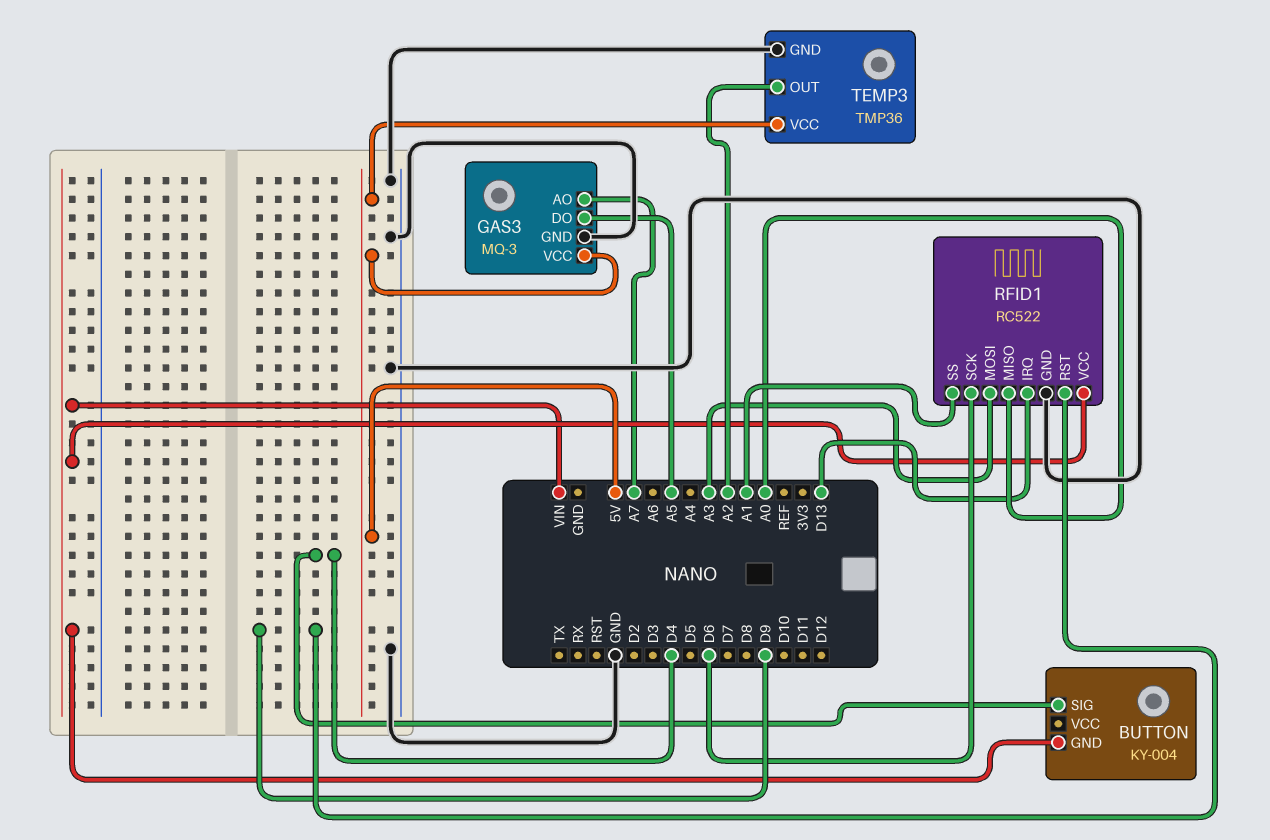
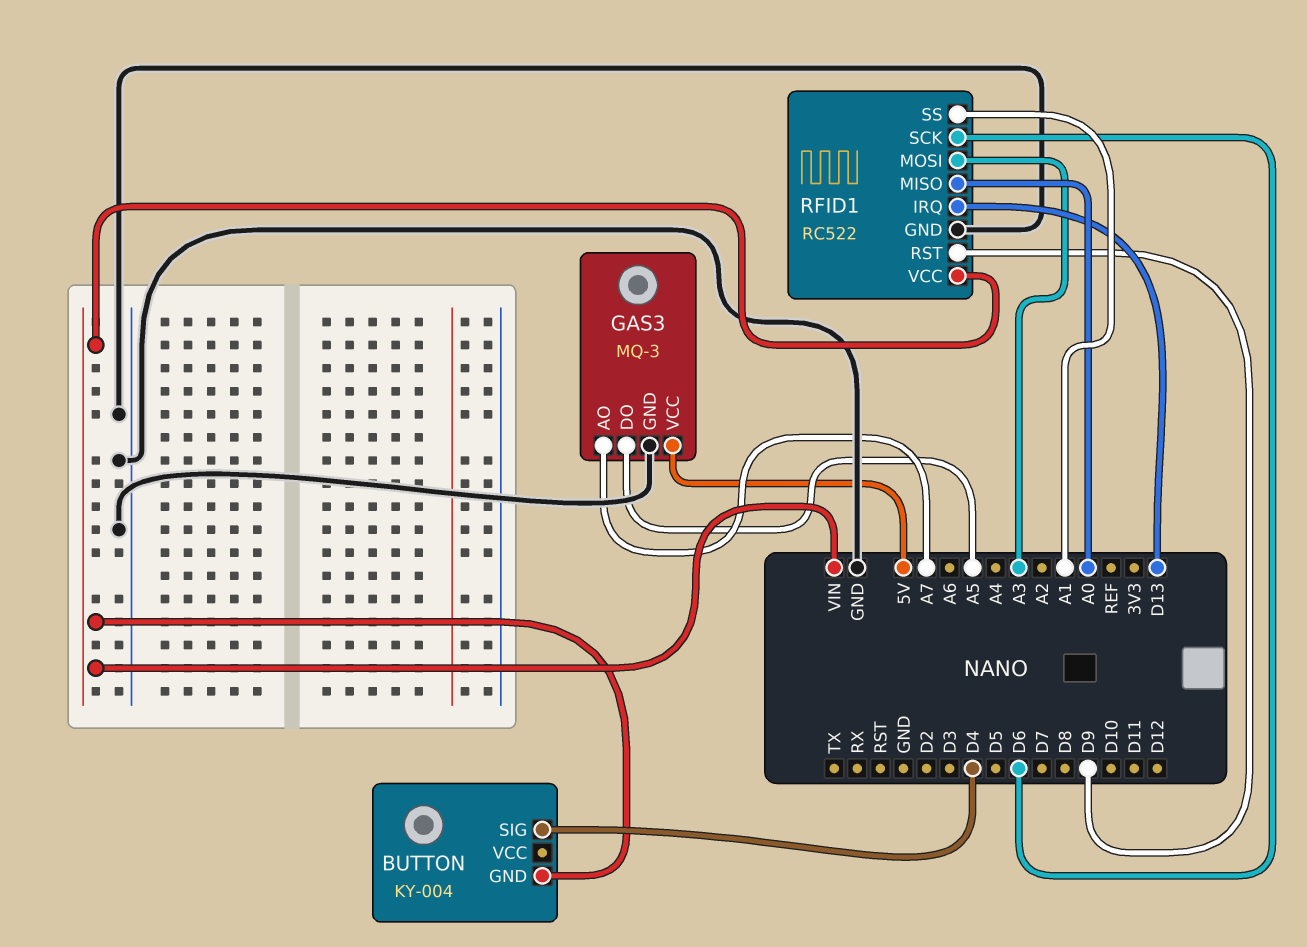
TEMP3: TMP36 -> none
TEMP3 pin GND: GND -> none
TEMP3 pin OUT: A2 -> none
TEMP3 pin VCC: 5V -> none

